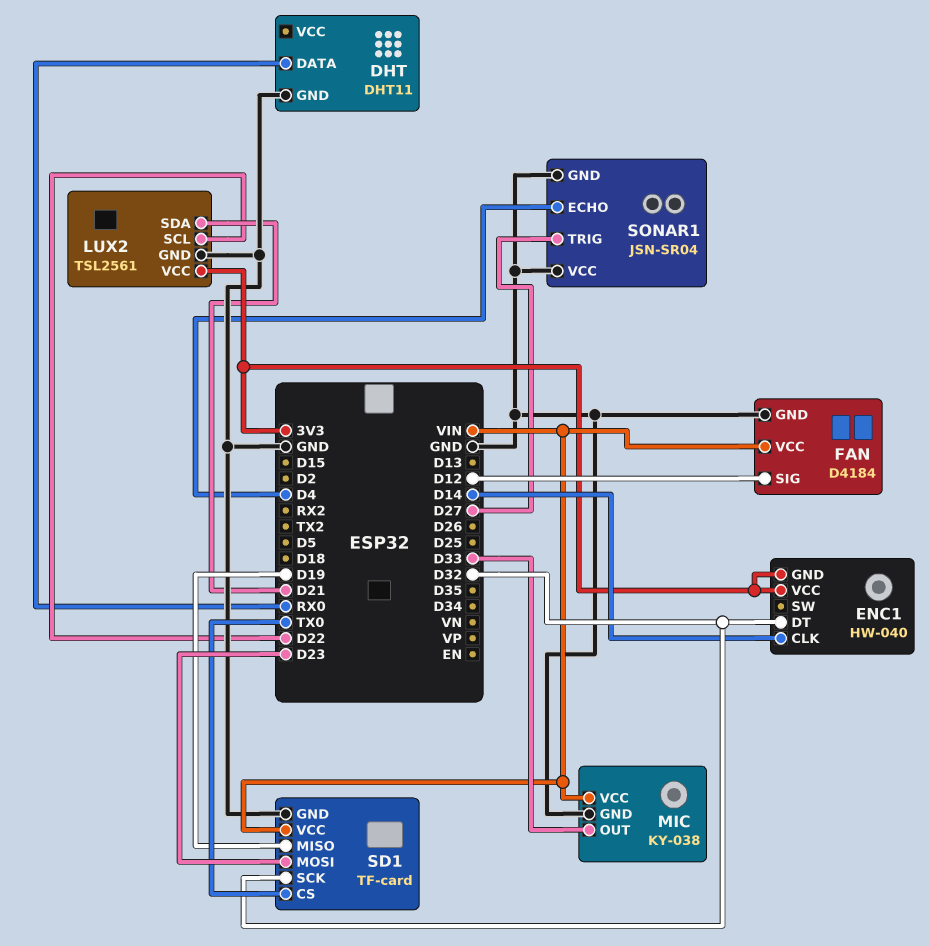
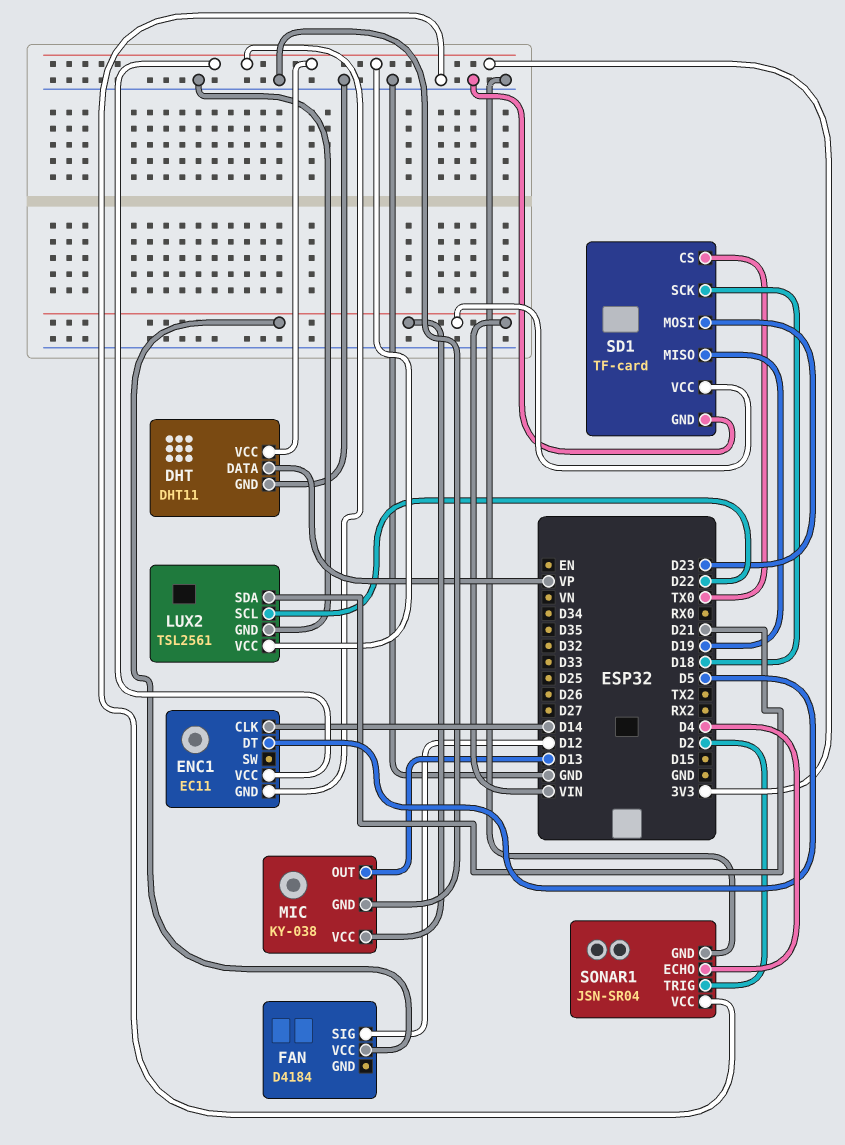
DHT pin DATA: RX0 -> VP
DHT pin VCC: none -> 3V3
ENC1: HW-040 -> EC11
ENC1 pin DT: D32 -> D5
FAN pin GND: GND -> none
MIC pin OUT: D33 -> D13
SD1 pin SCK: D32 -> D18
SONAR1 pin TRIG: D27 -> D2

